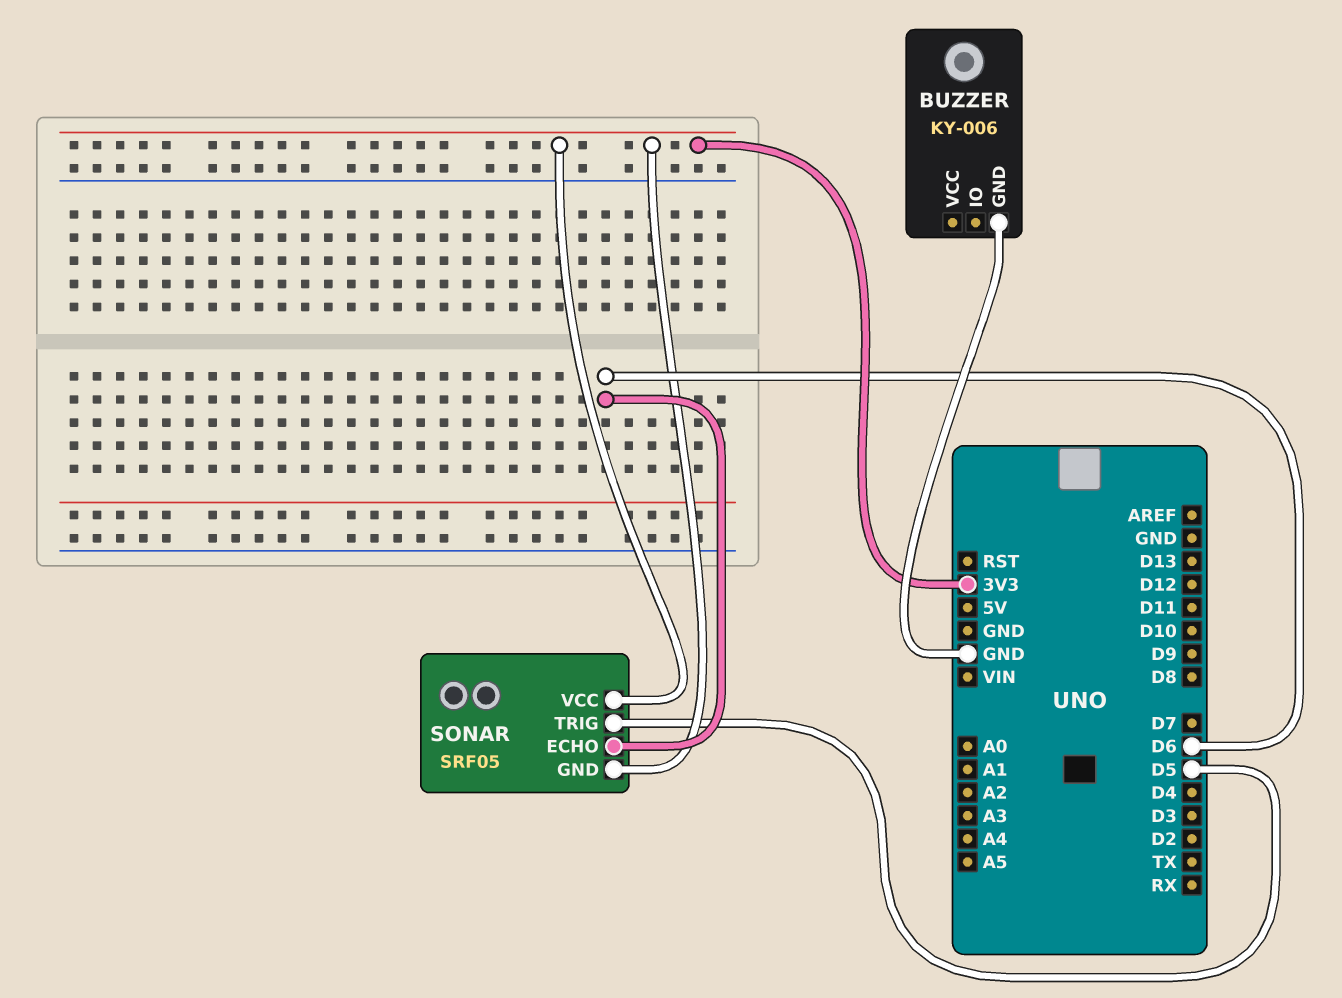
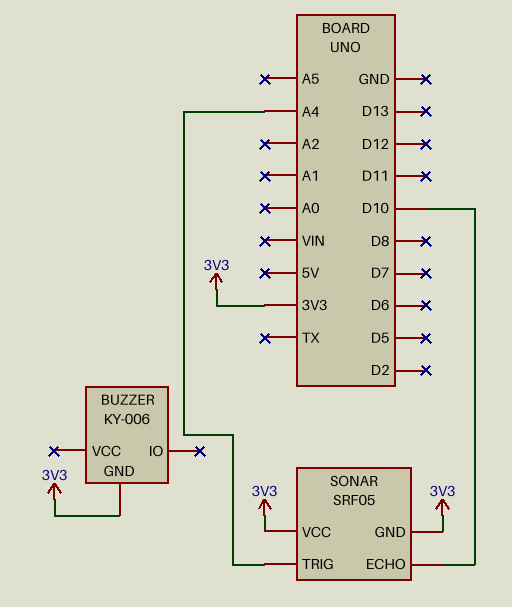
BUZZER pin GND: GND -> 3V3
SONAR pin ECHO: D6 -> D10
SONAR pin TRIG: D5 -> A4

